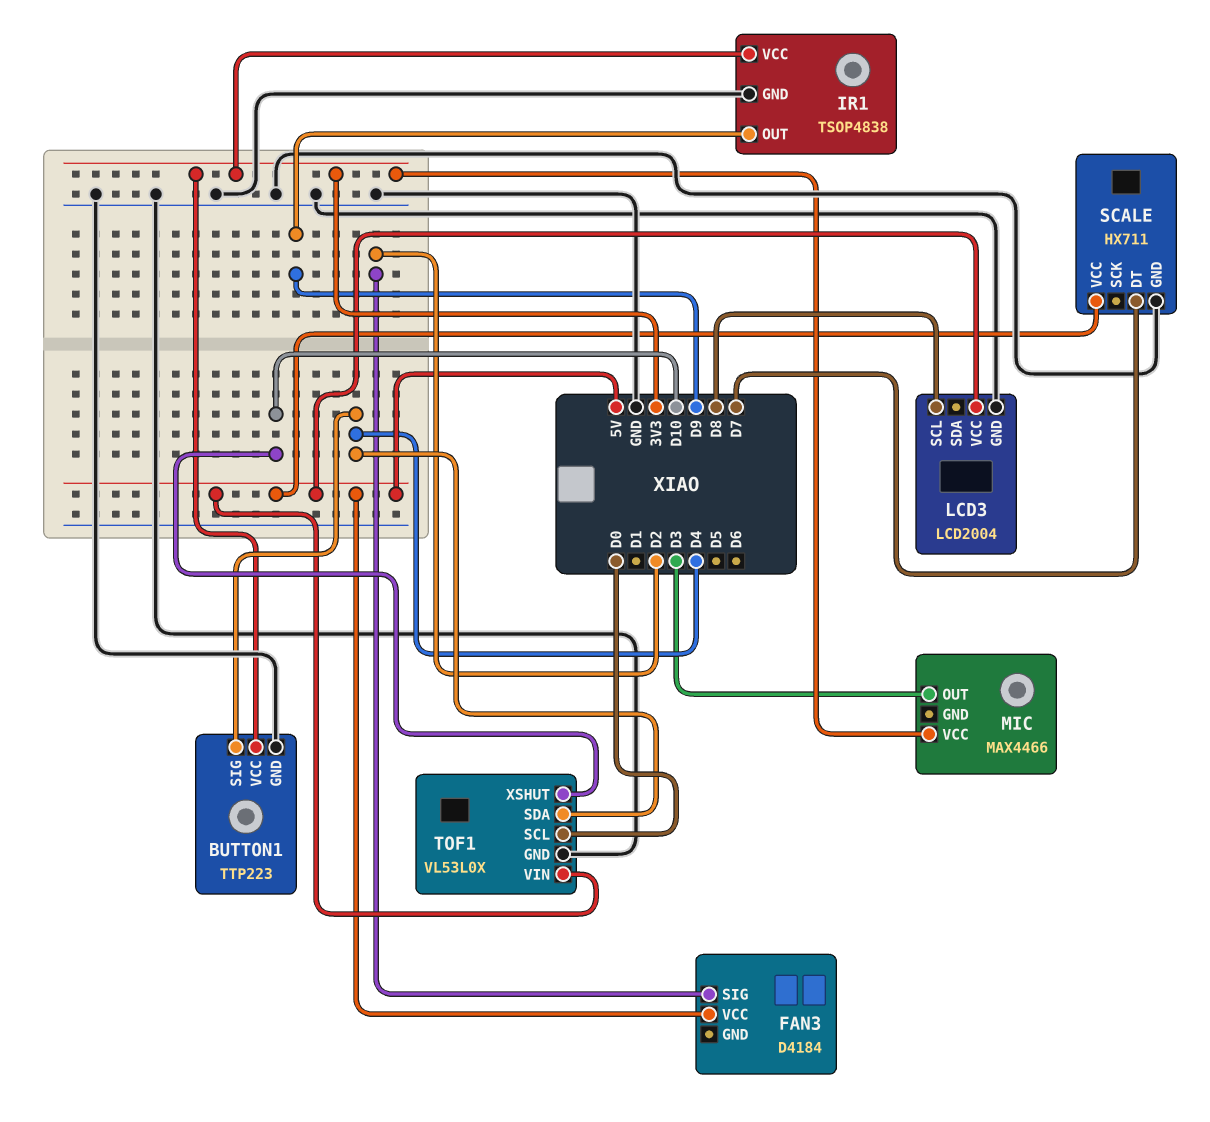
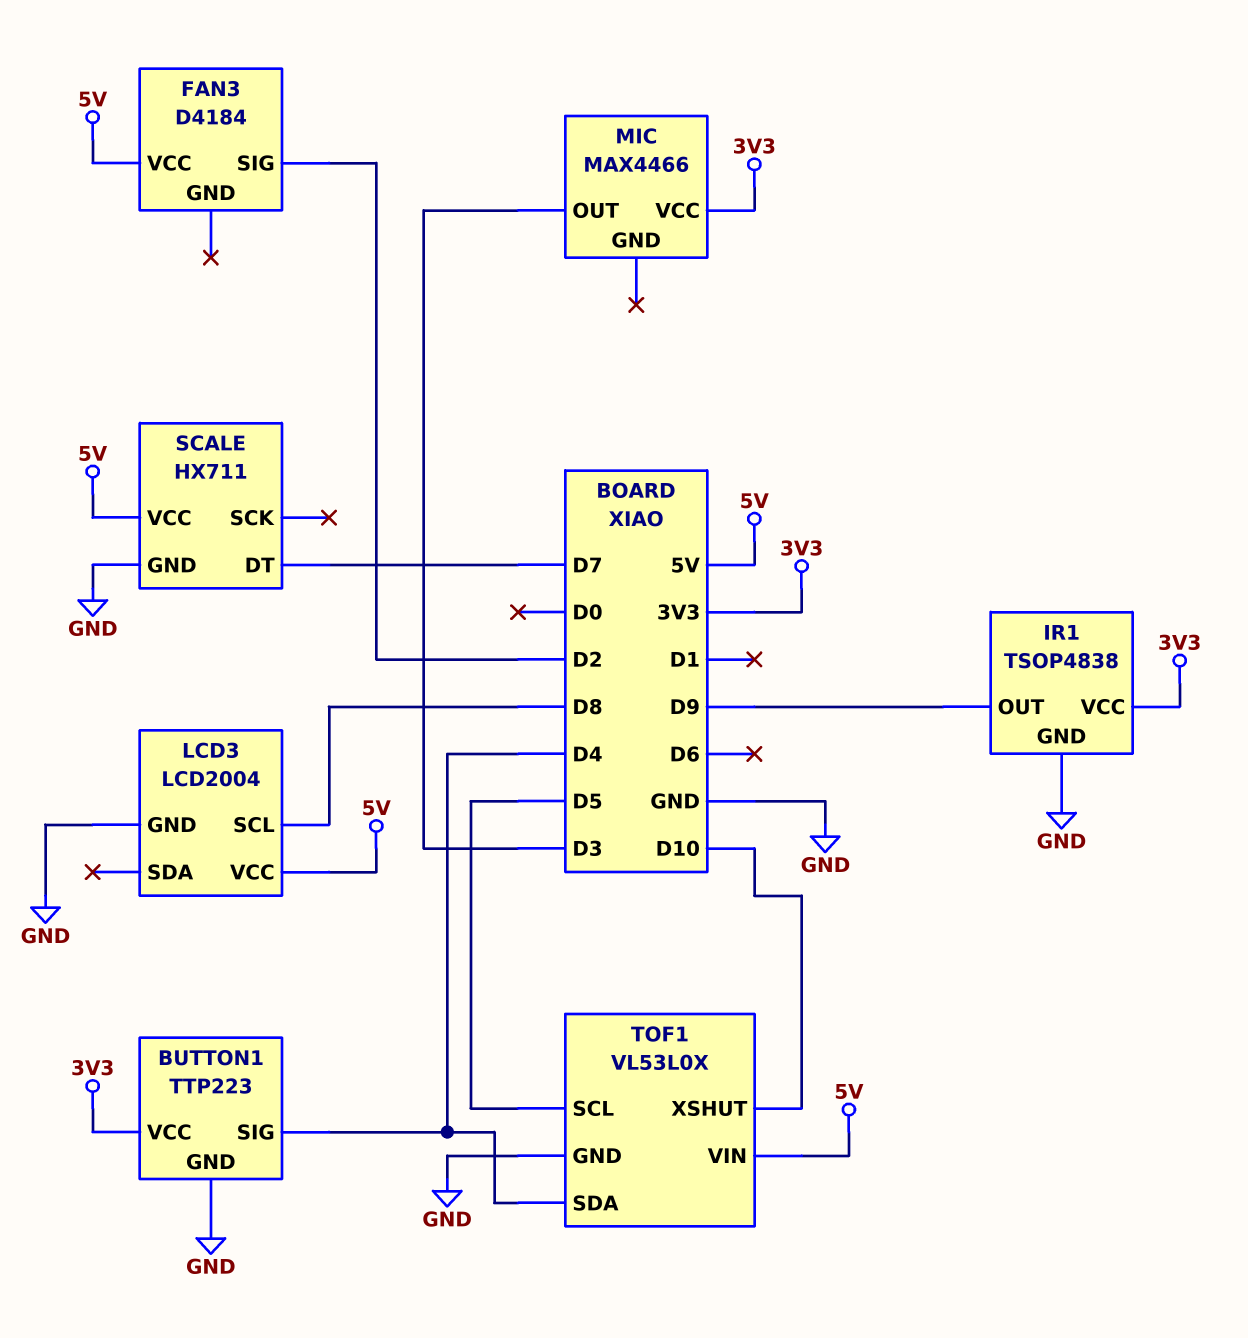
TOF1 pin SCL: D0 -> D5

